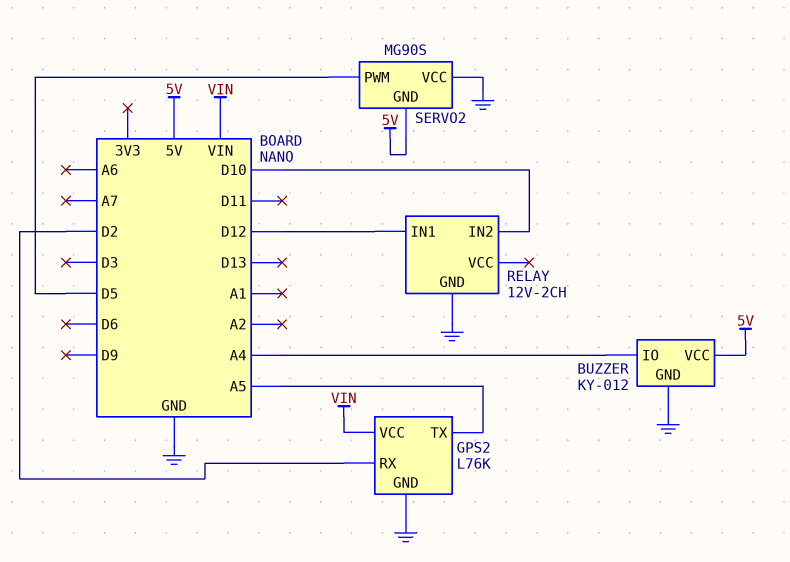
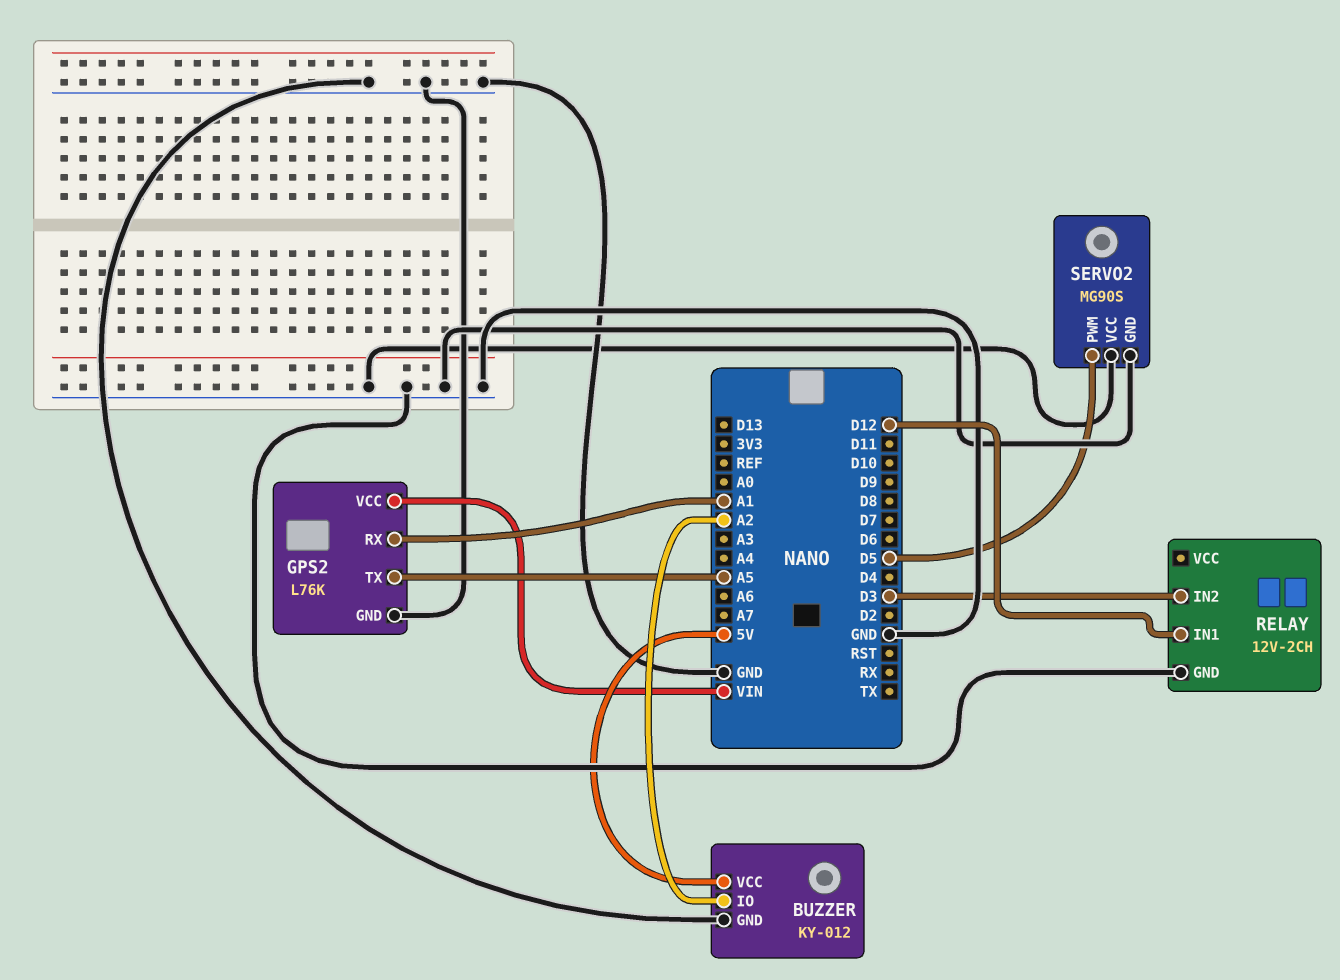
BUZZER pin IO: A4 -> A2
GPS2 pin RX: D2 -> A1
RELAY pin IN2: D10 -> D3
SERVO2 pin GND: 5V -> GND

